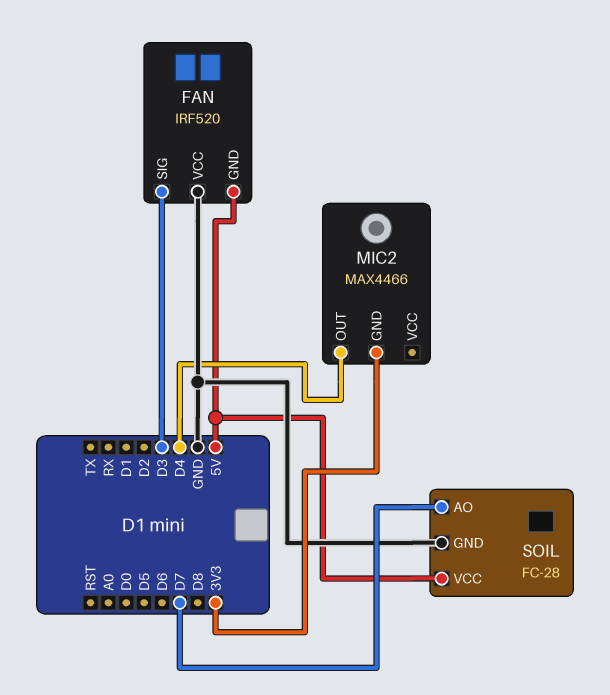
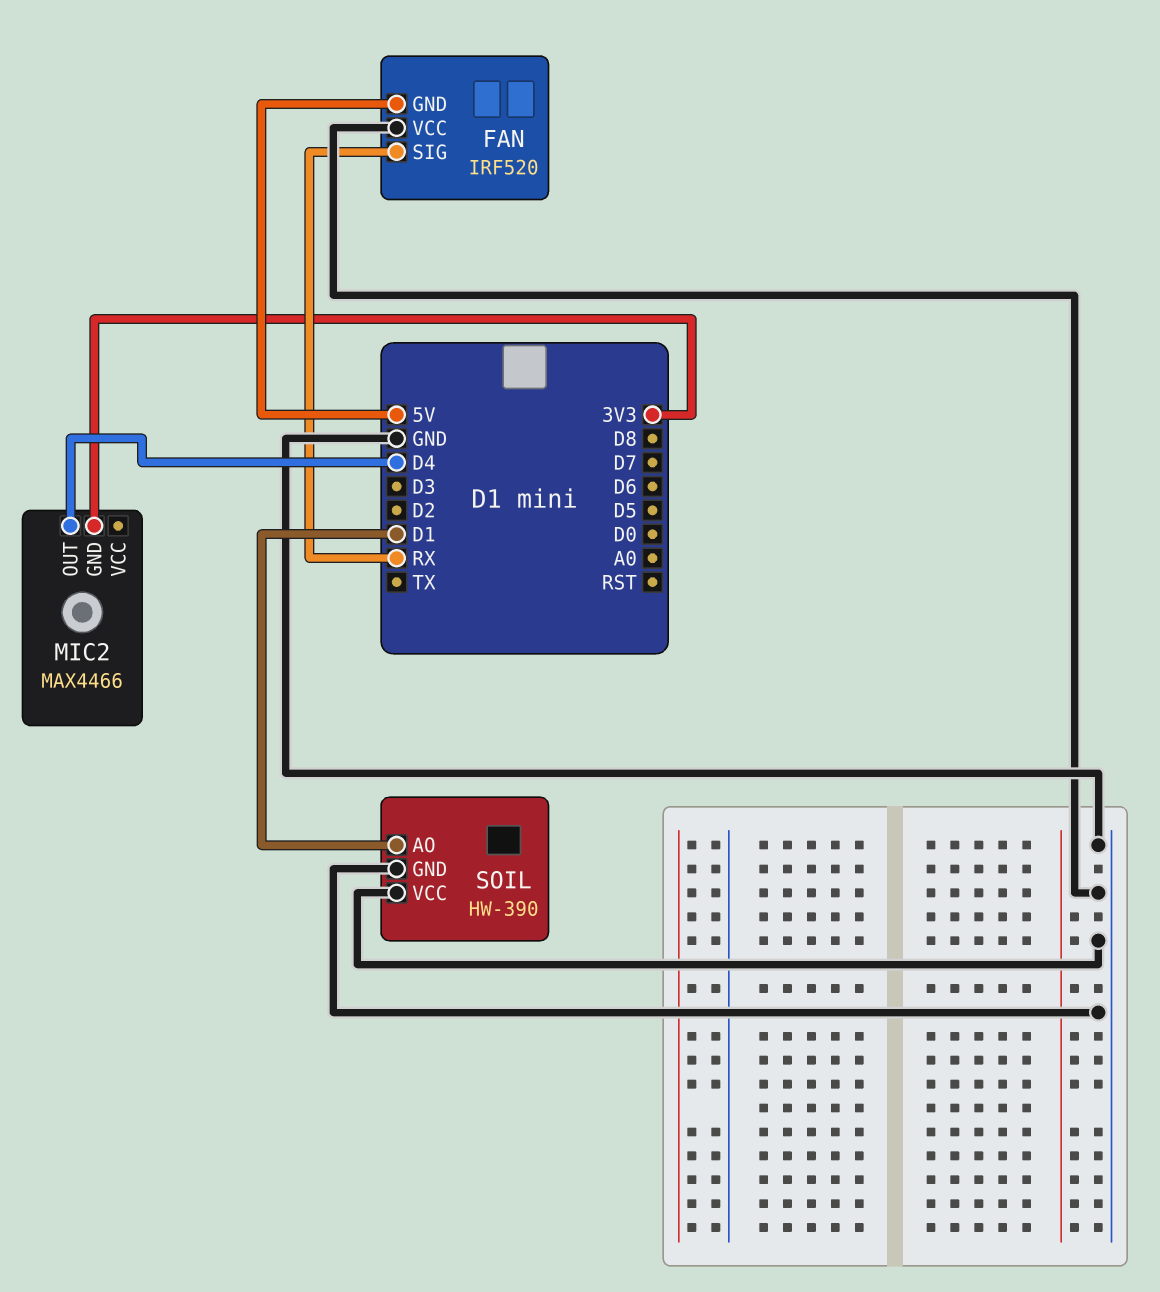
FAN pin SIG: D3 -> RX
SOIL: FC-28 -> HW-390
SOIL pin AO: D7 -> D1
SOIL pin VCC: 5V -> GND

